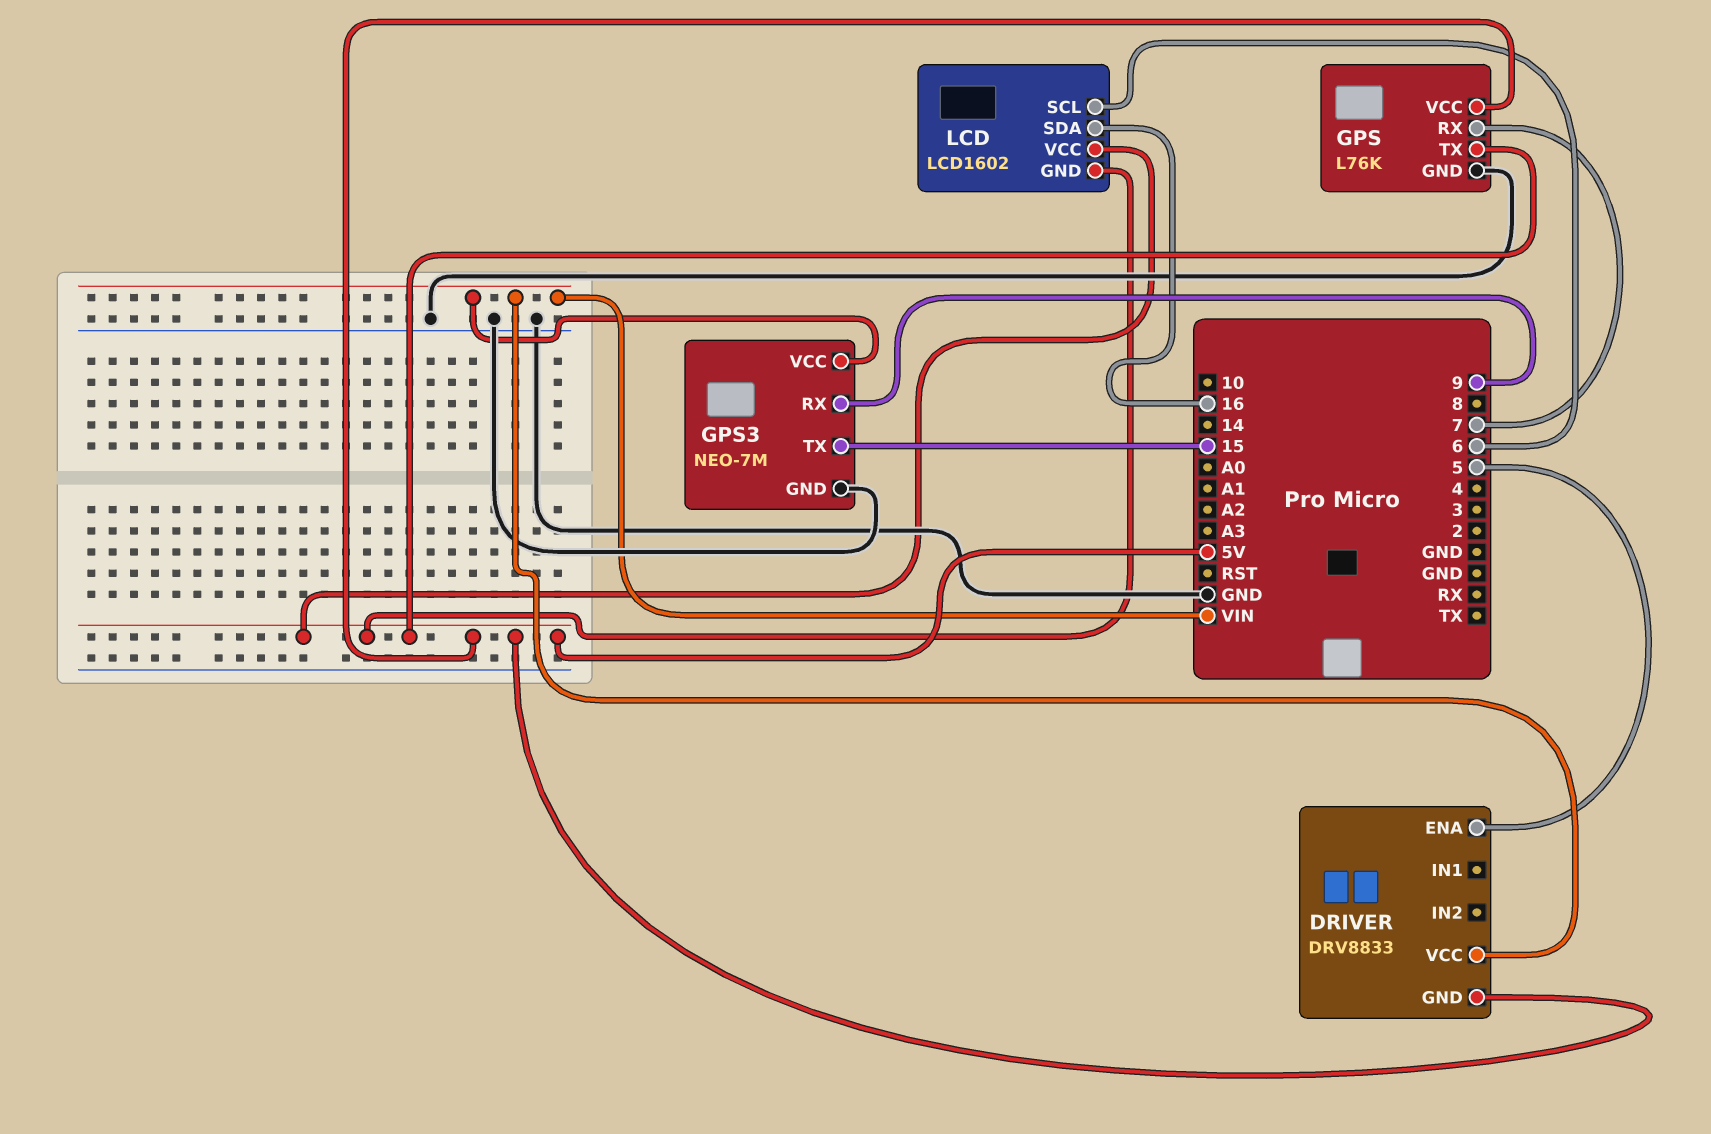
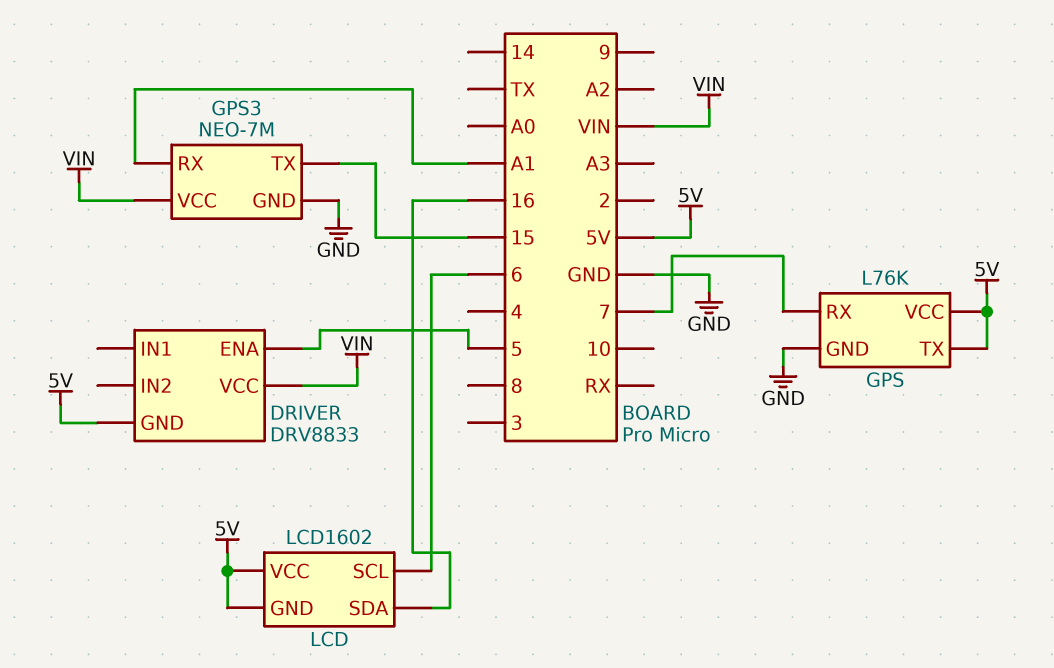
GPS3 pin RX: 9 -> A1

